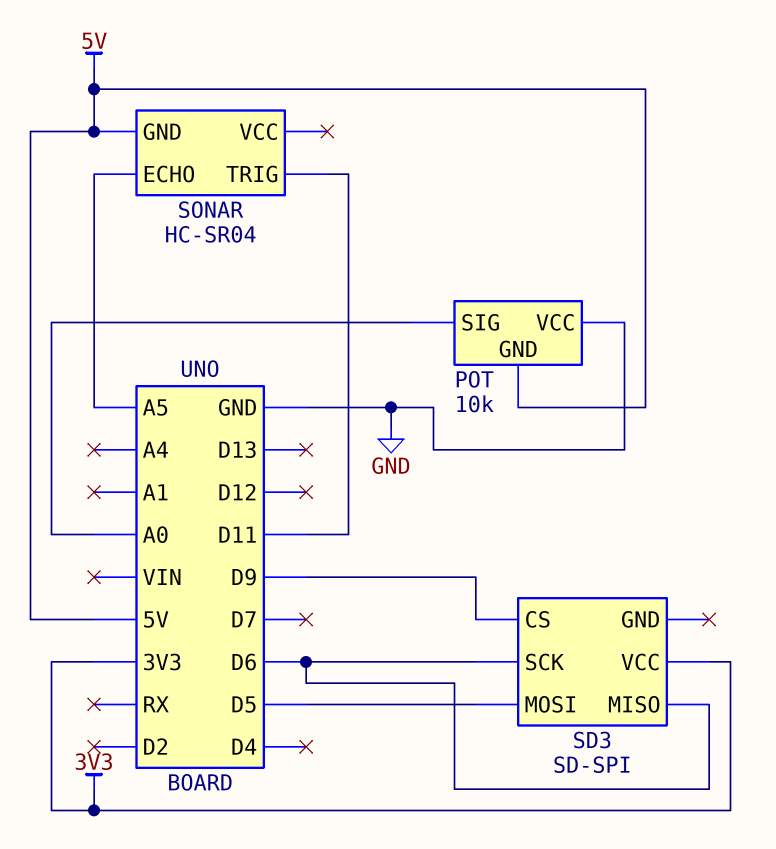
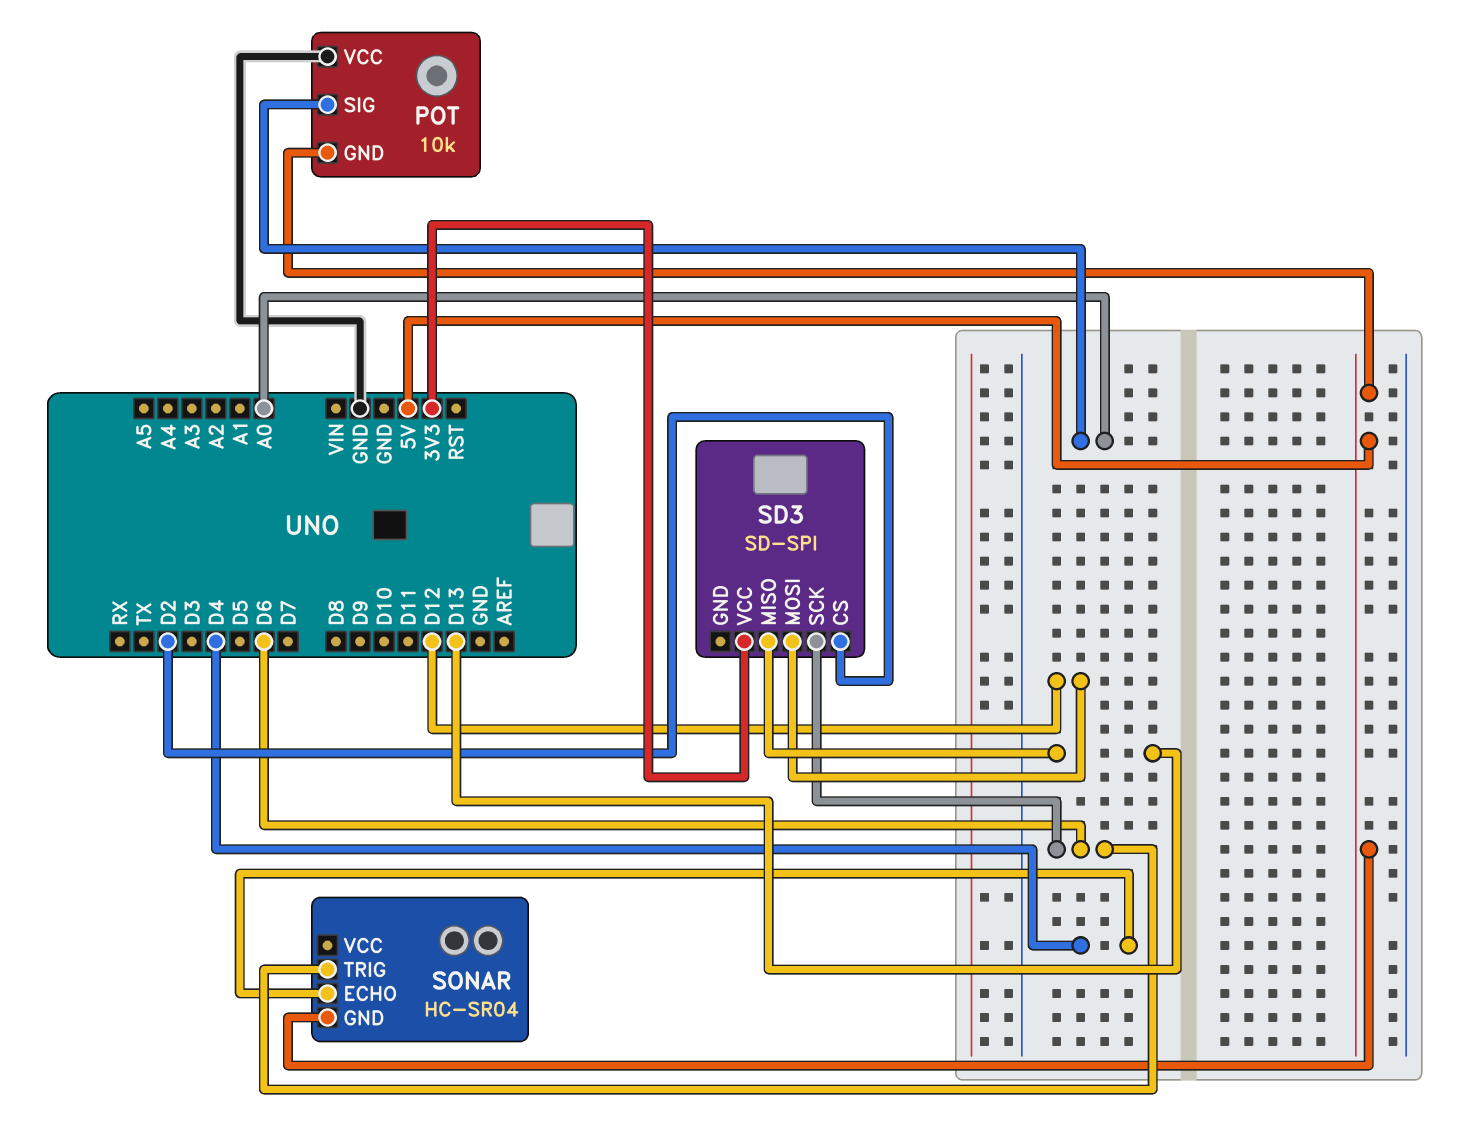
SD3 pin CS: D9 -> D2
SD3 pin MISO: D6 -> D13
SD3 pin MOSI: D5 -> D12
SONAR pin ECHO: A5 -> D4
SONAR pin TRIG: D11 -> D6

